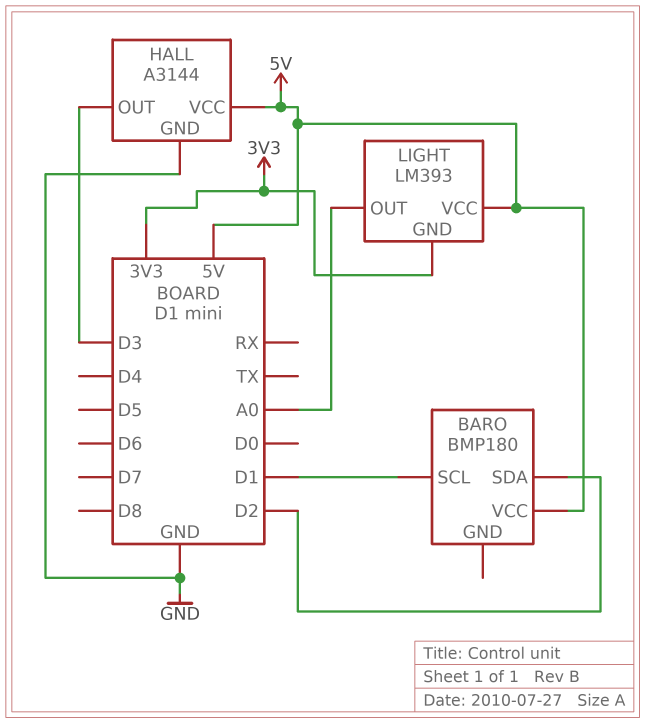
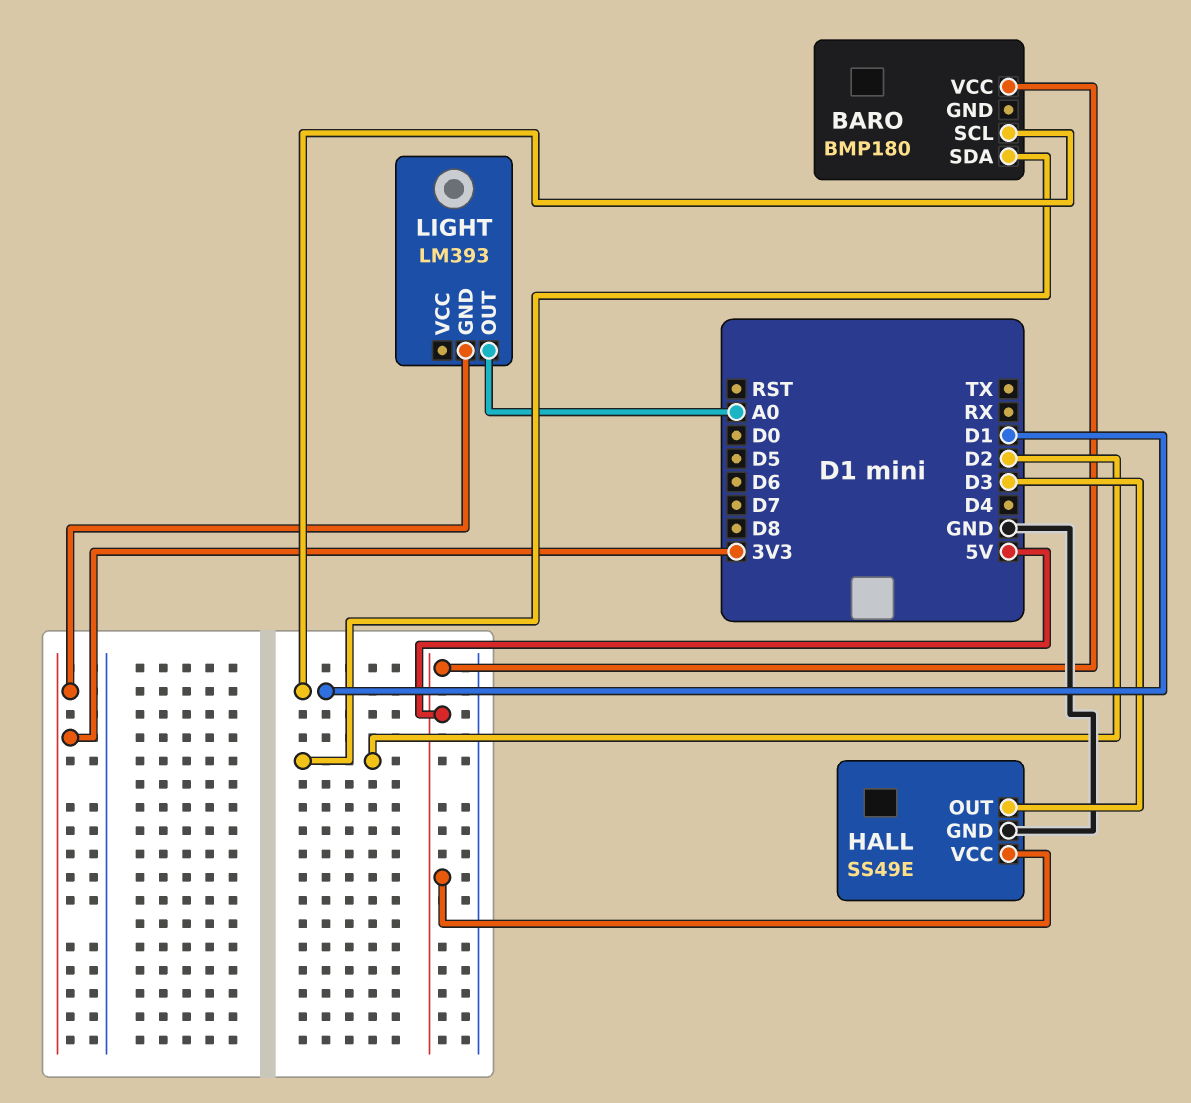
HALL: A3144 -> SS49E
LIGHT pin VCC: 5V -> none

